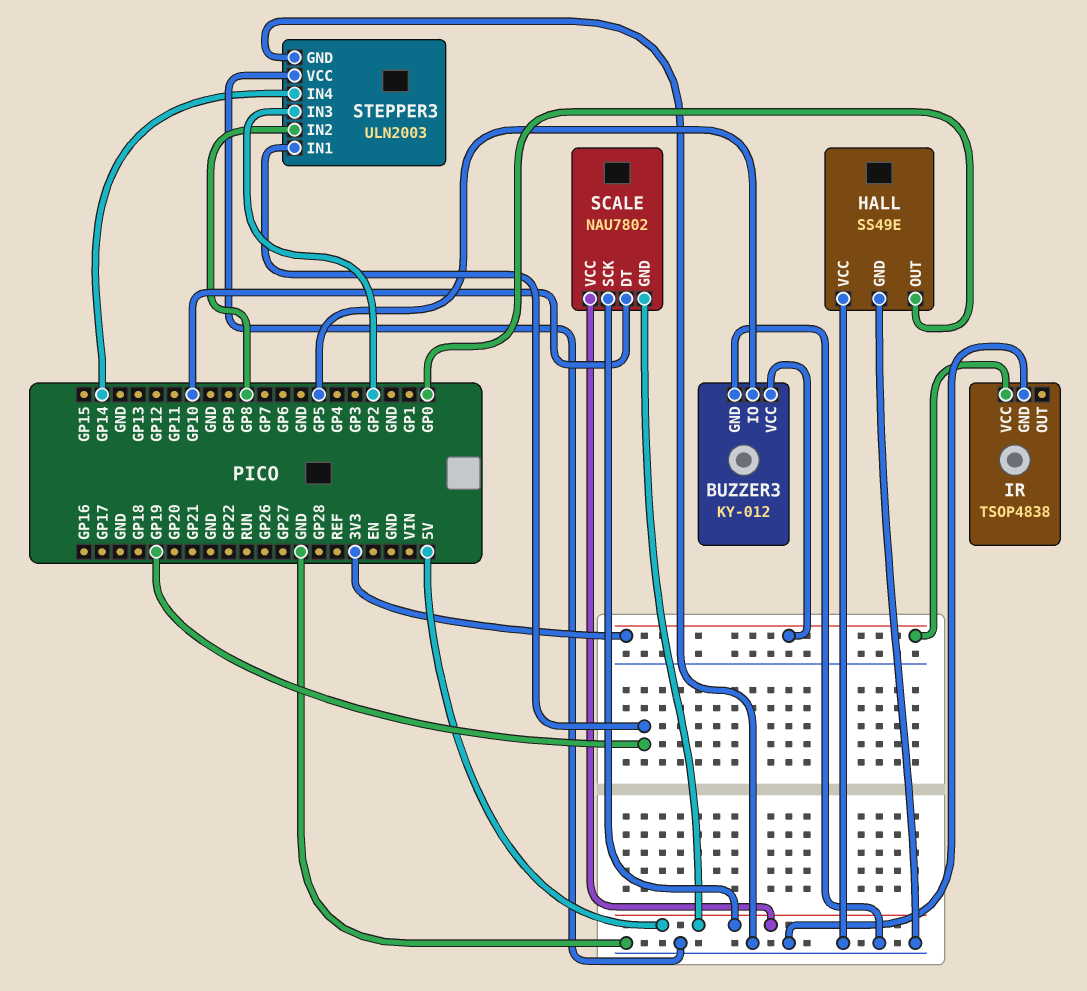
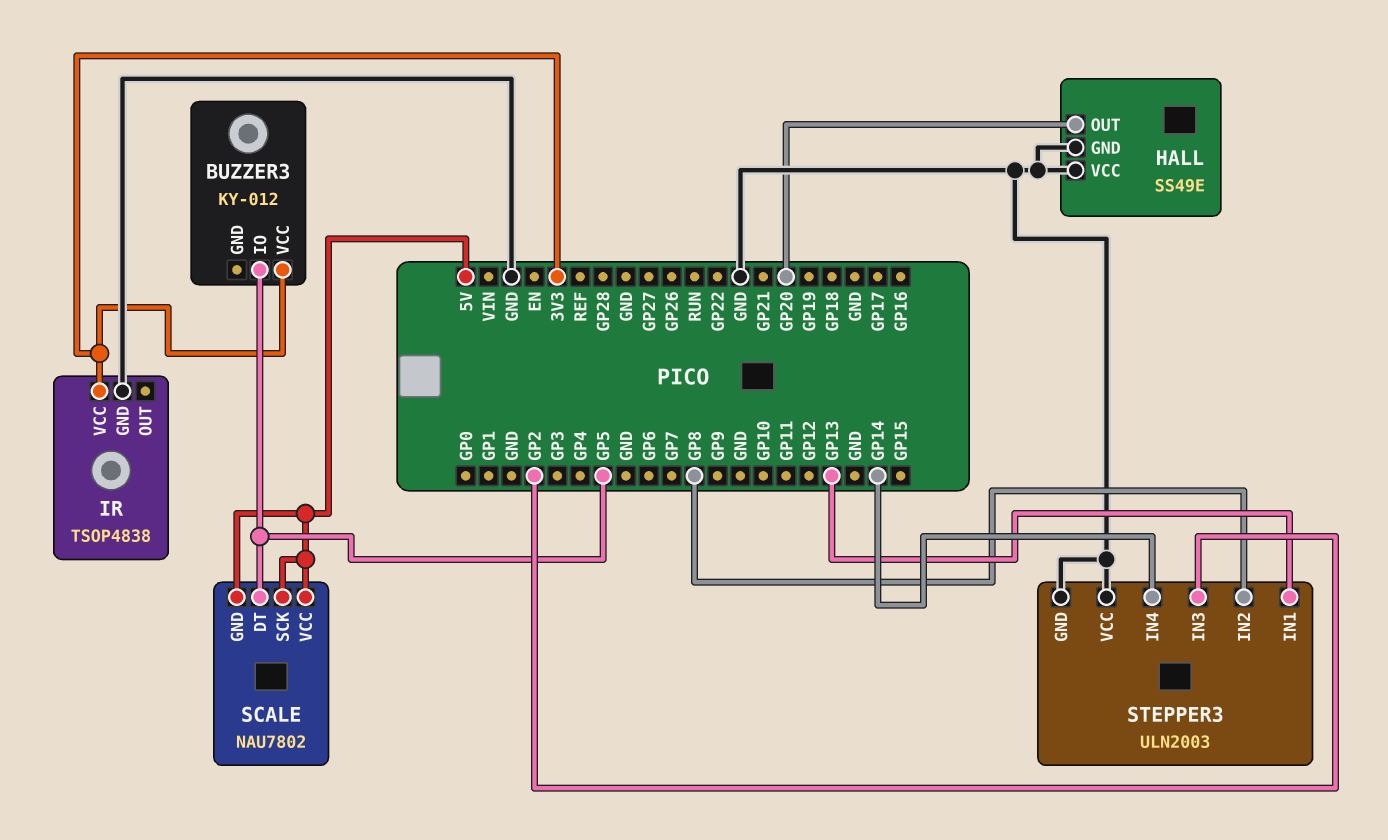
BUZZER3 pin GND: GND -> none
HALL pin OUT: GP0 -> GP20
SCALE pin DT: GP10 -> GP5
STEPPER3 pin IN1: GP19 -> GP13

